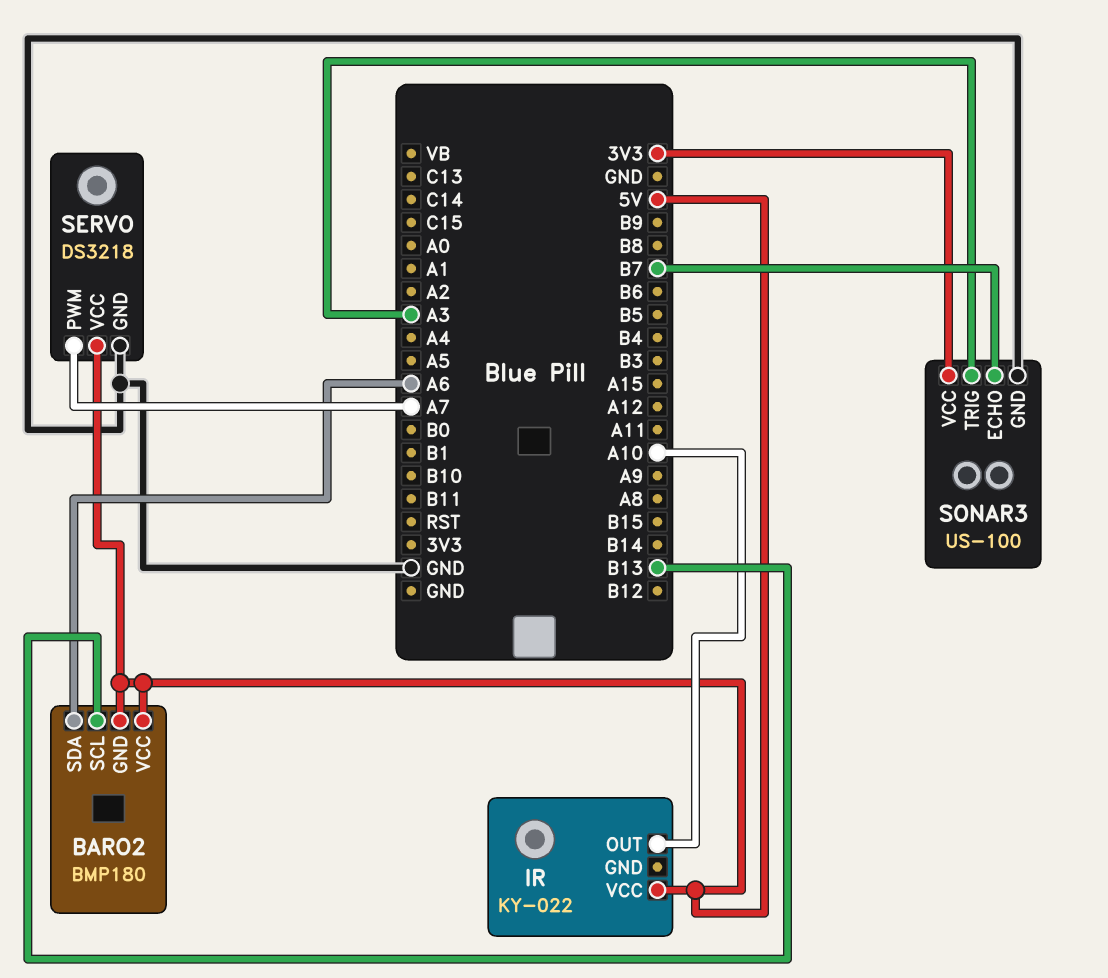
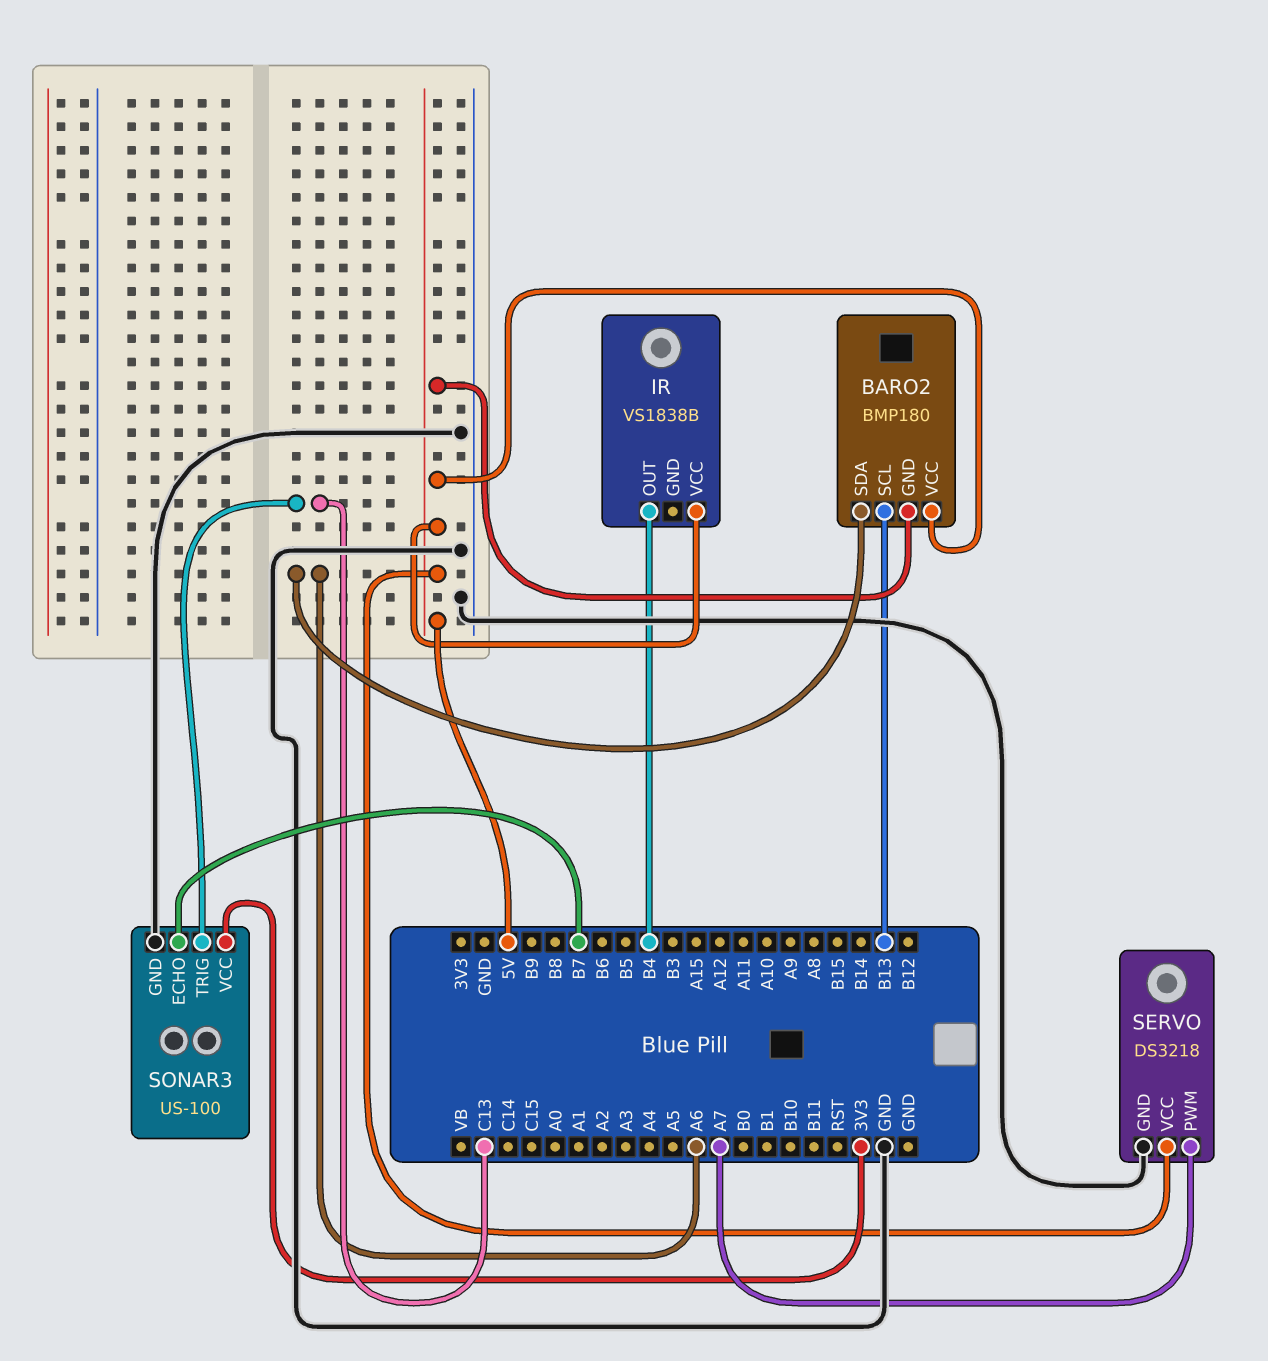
IR: KY-022 -> VS1838B
IR pin OUT: A10 -> B4
SONAR3 pin TRIG: A3 -> C13

